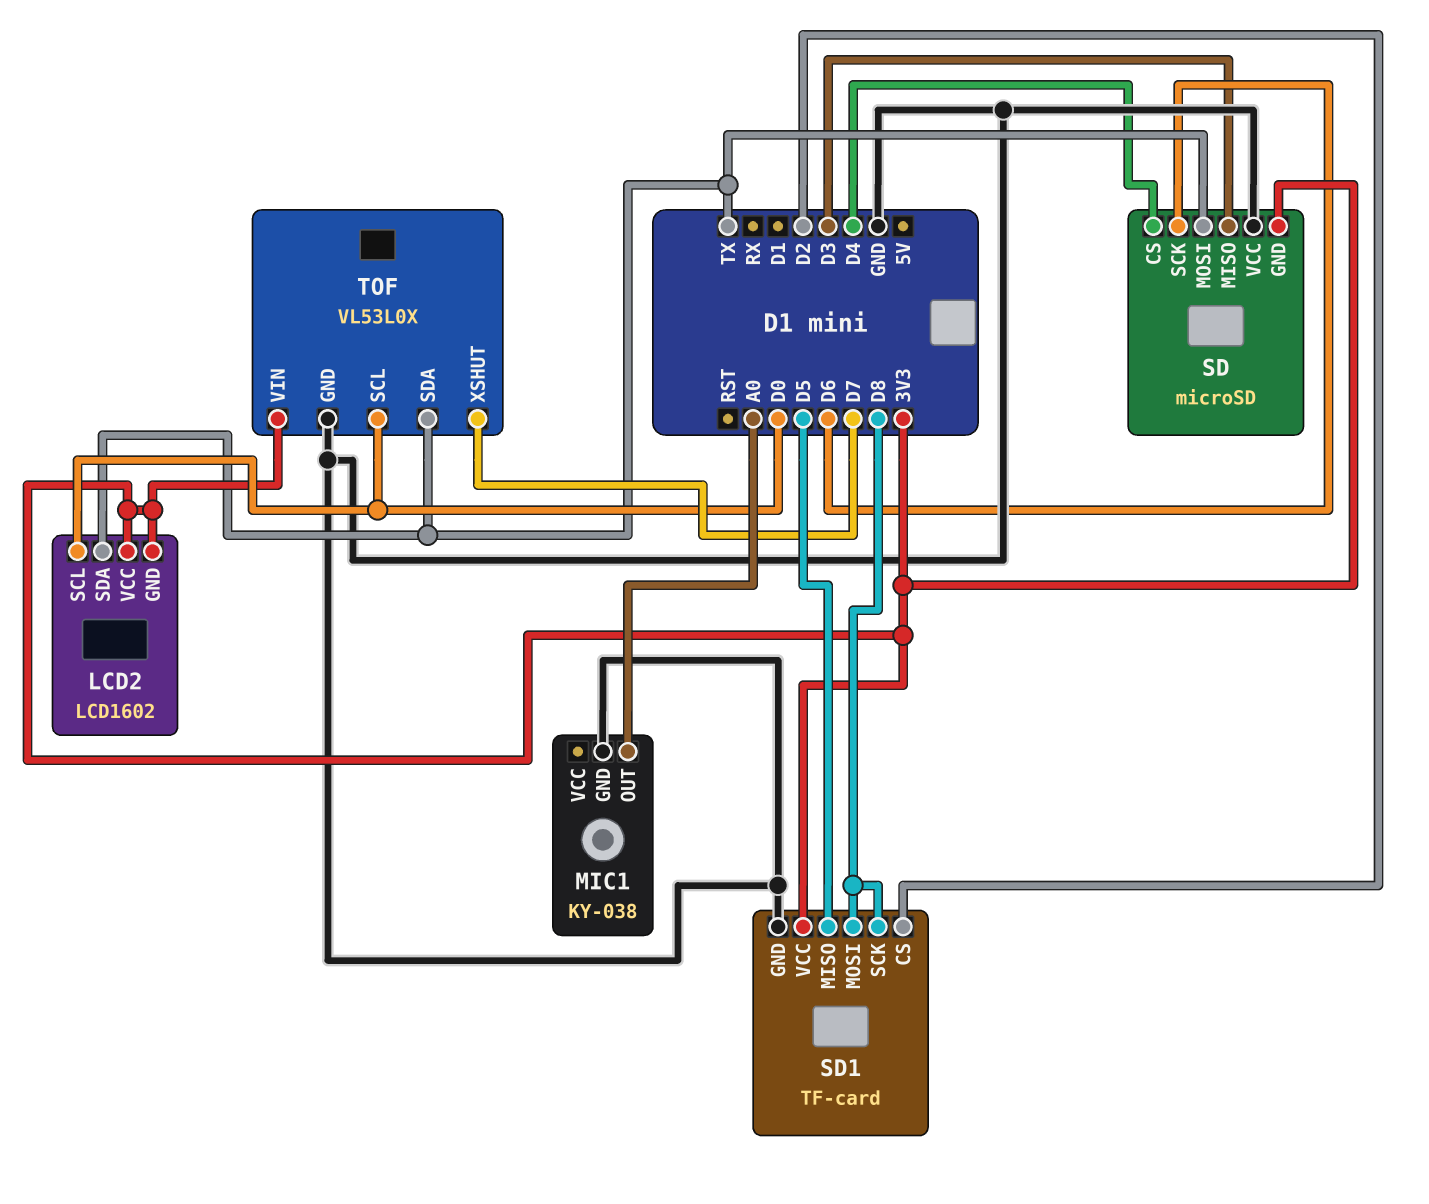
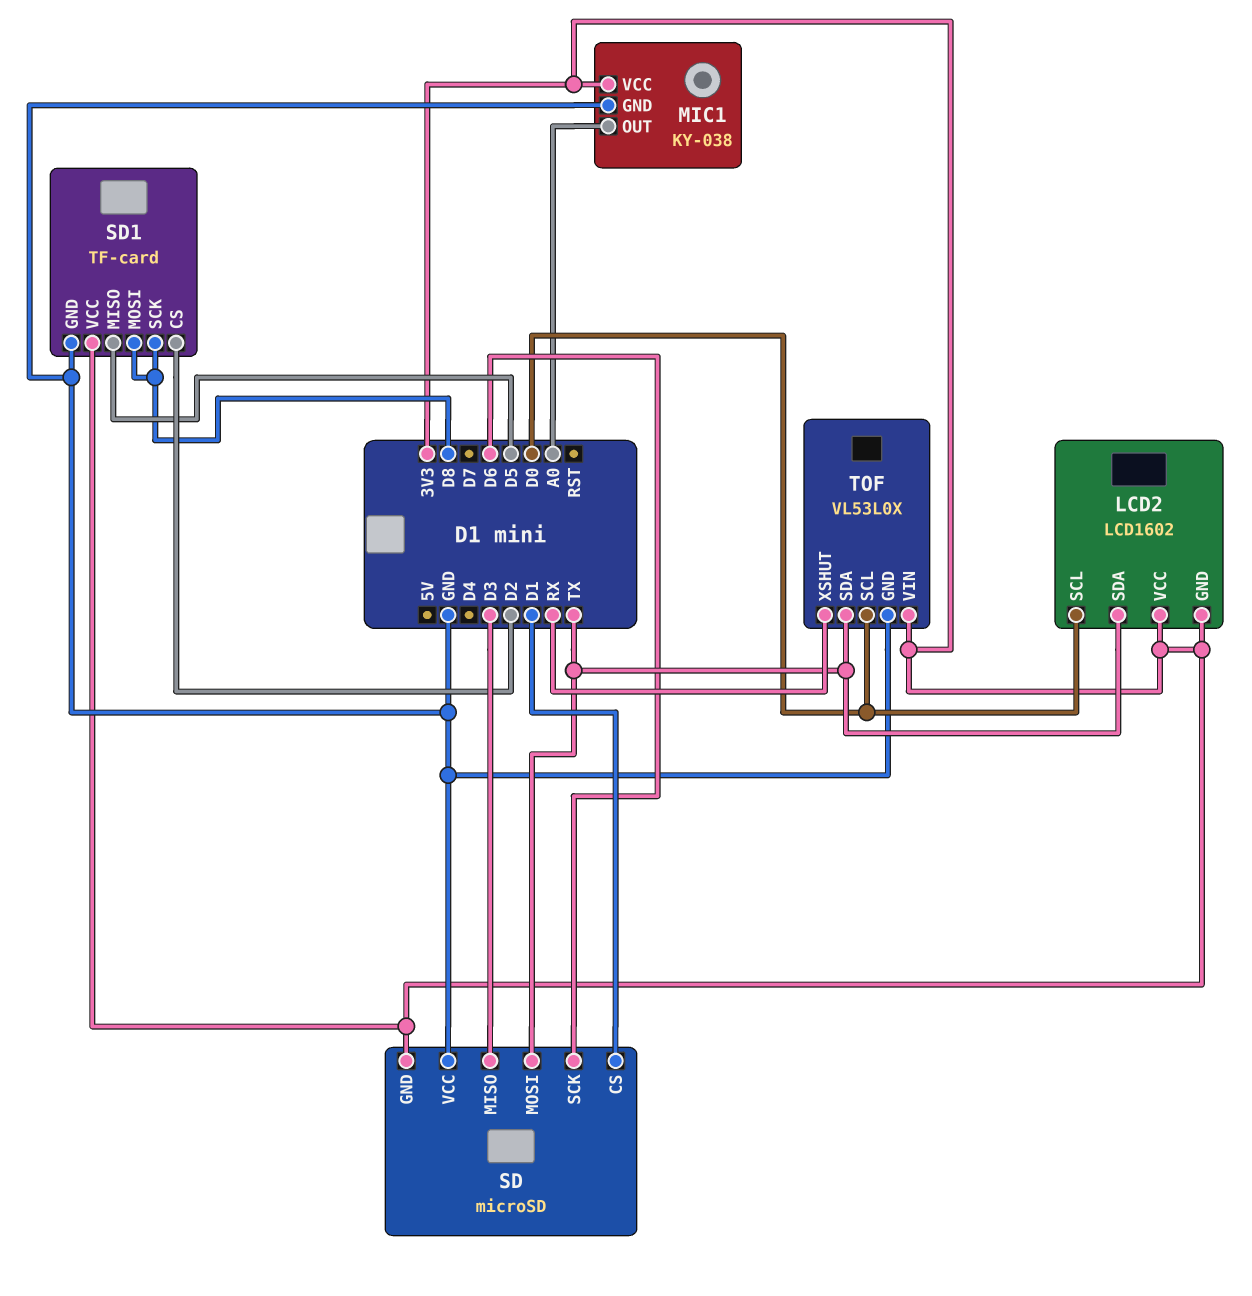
MIC1 pin VCC: none -> 3V3
SD pin CS: D4 -> D1
TOF pin XSHUT: D7 -> RX

